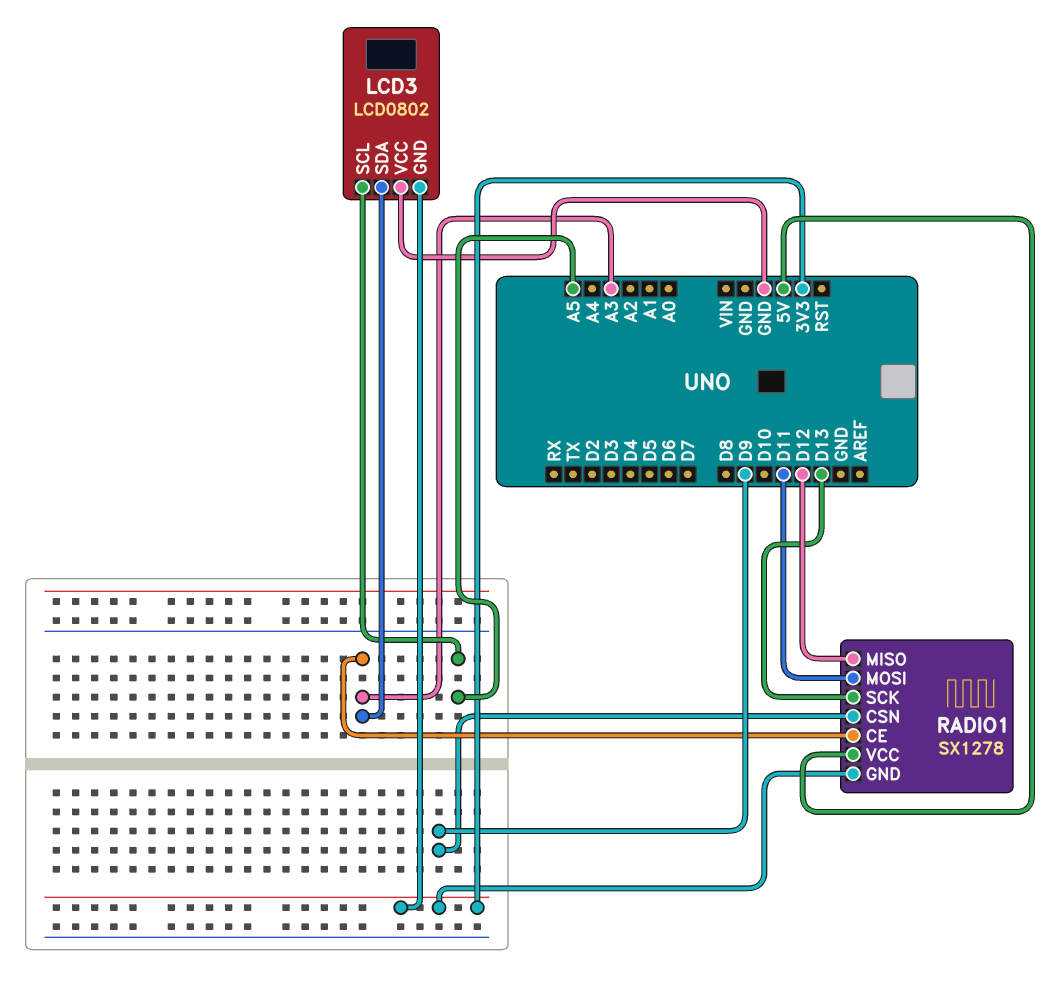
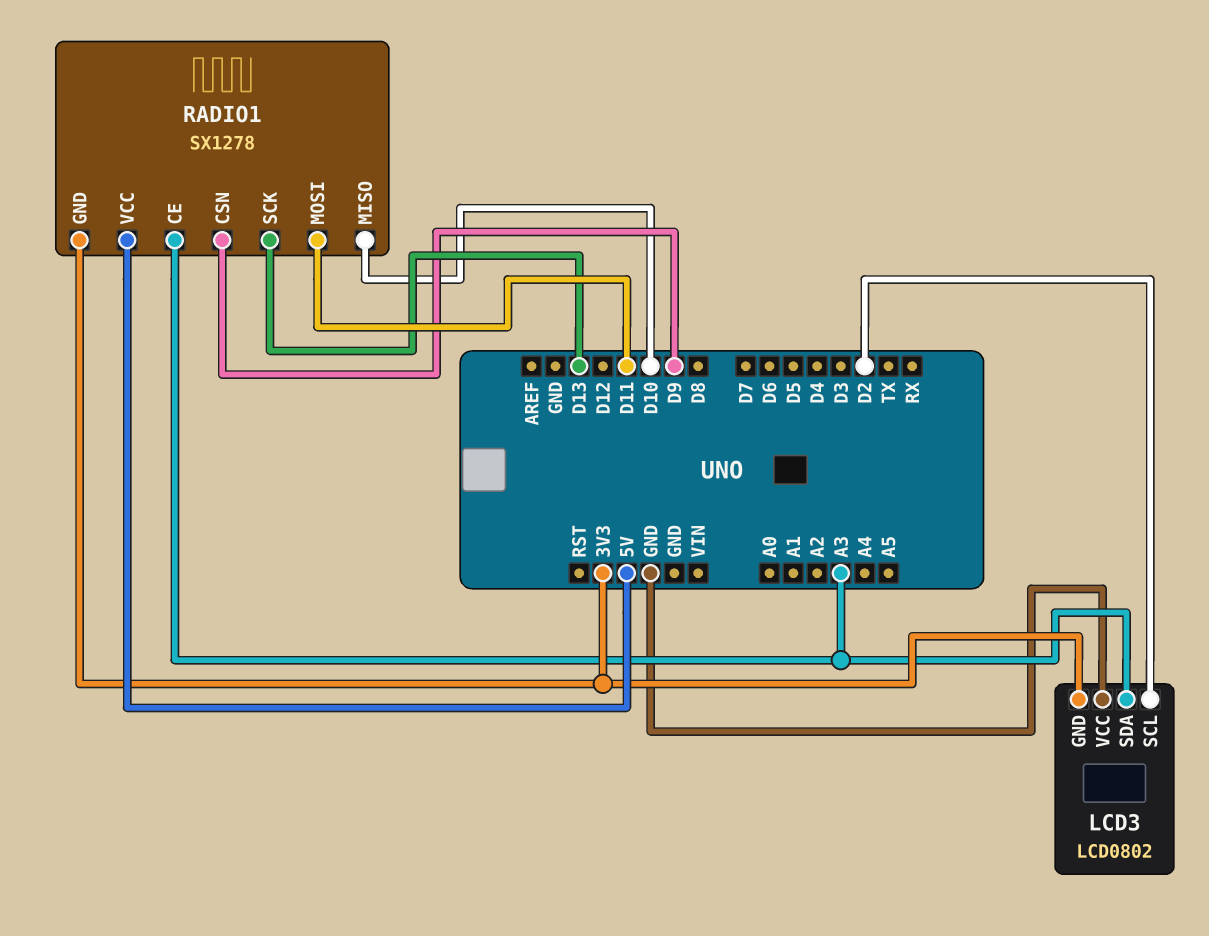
LCD3 pin SCL: A5 -> D2
RADIO1 pin MISO: D12 -> D10

